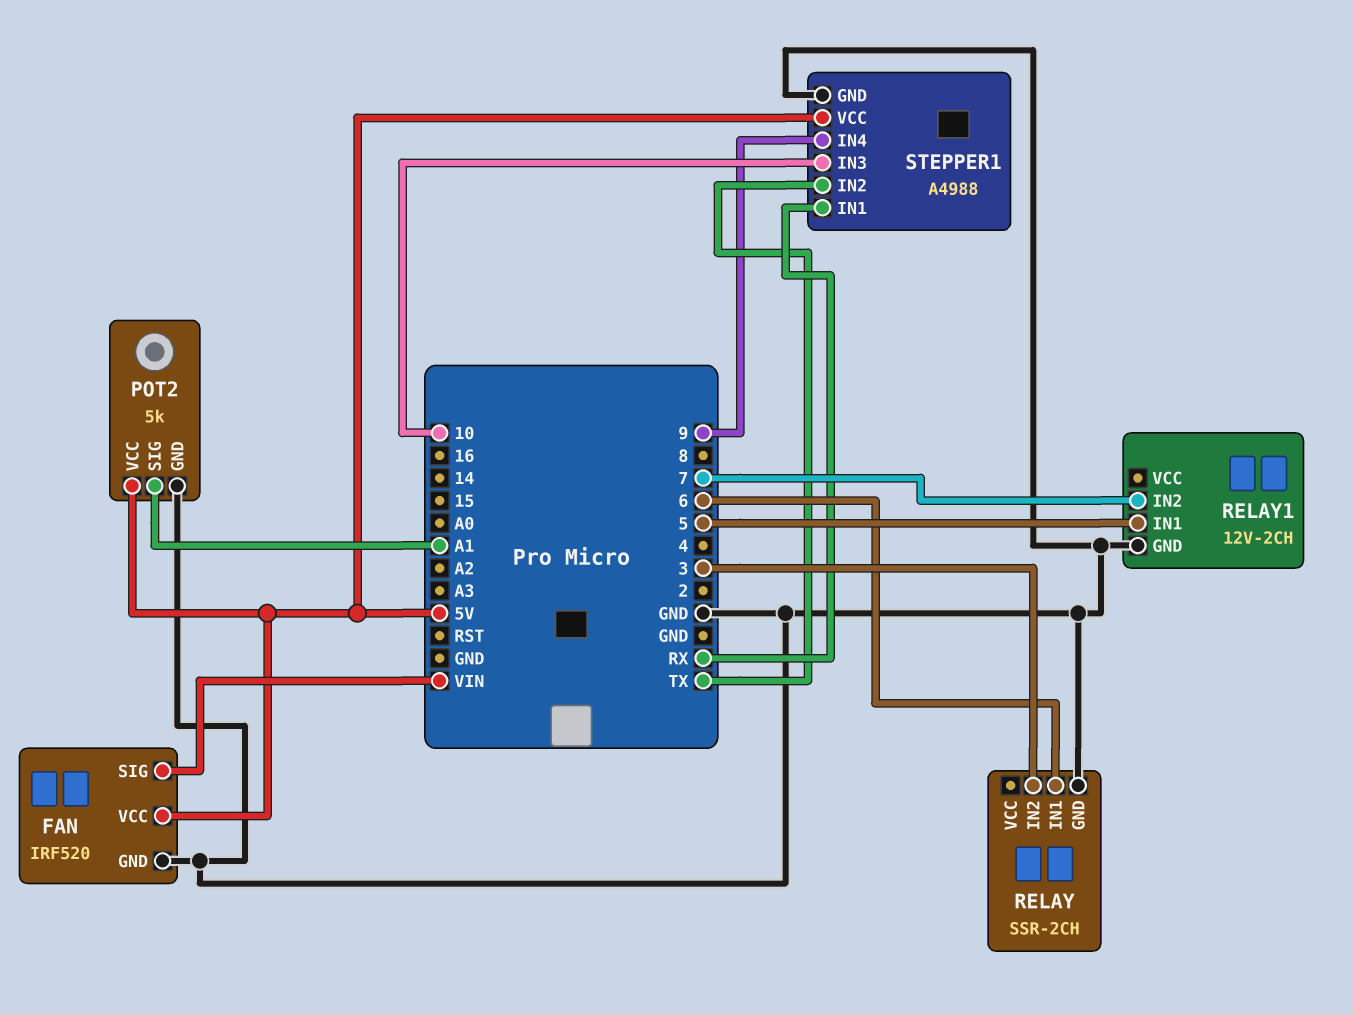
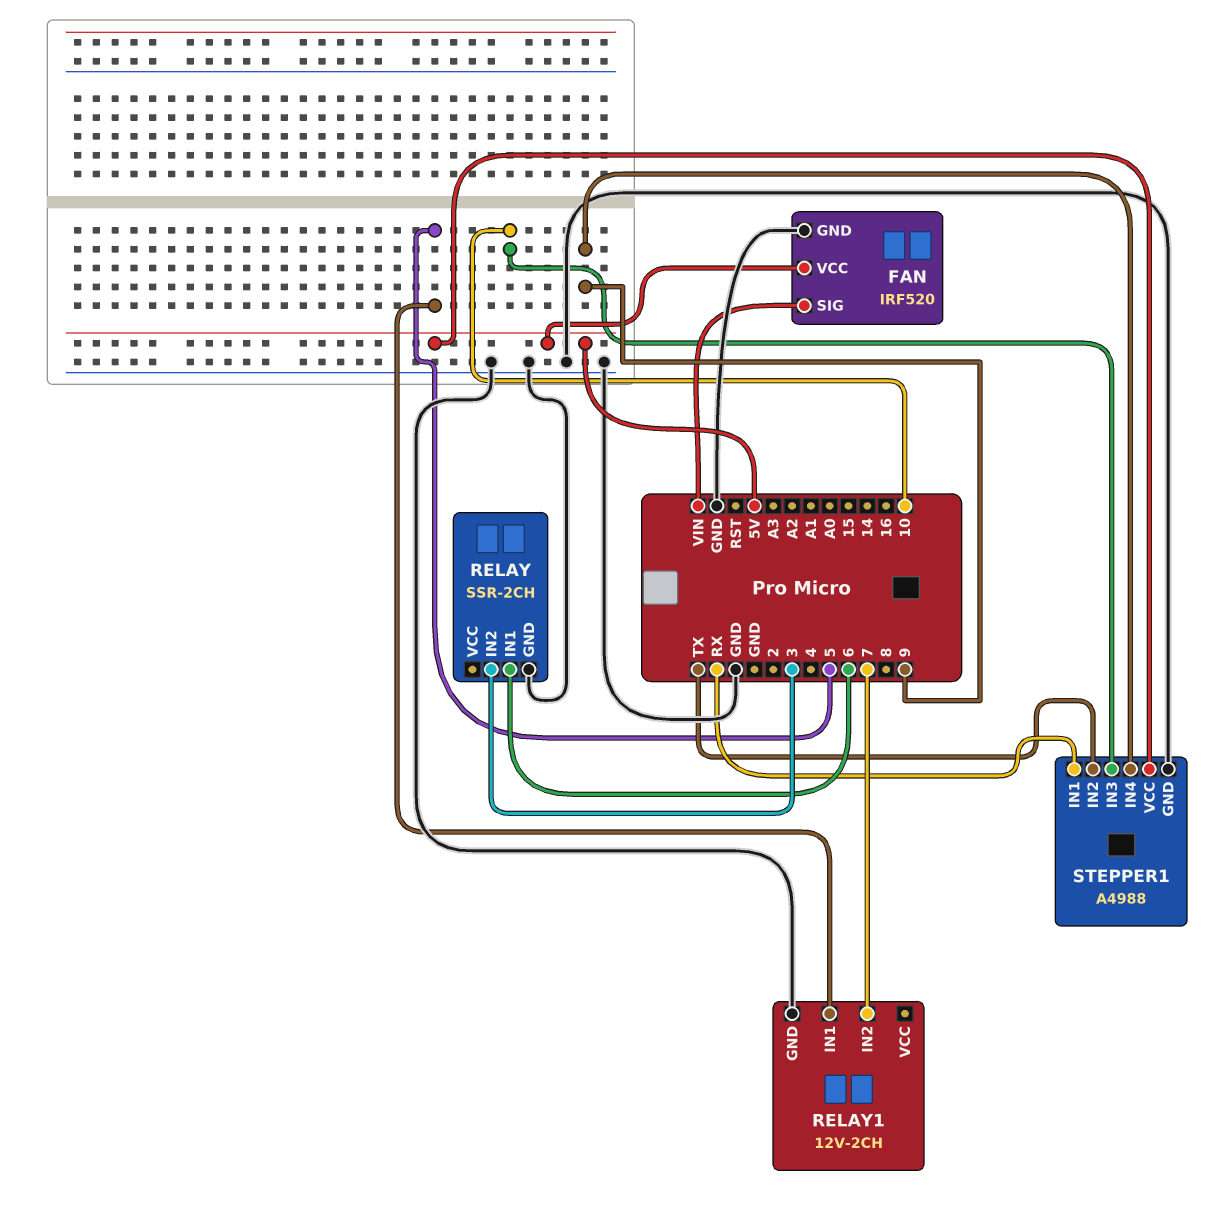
POT2: 5k -> none
POT2 pin GND: GND -> none
POT2 pin SIG: A1 -> none
POT2 pin VCC: 5V -> none

